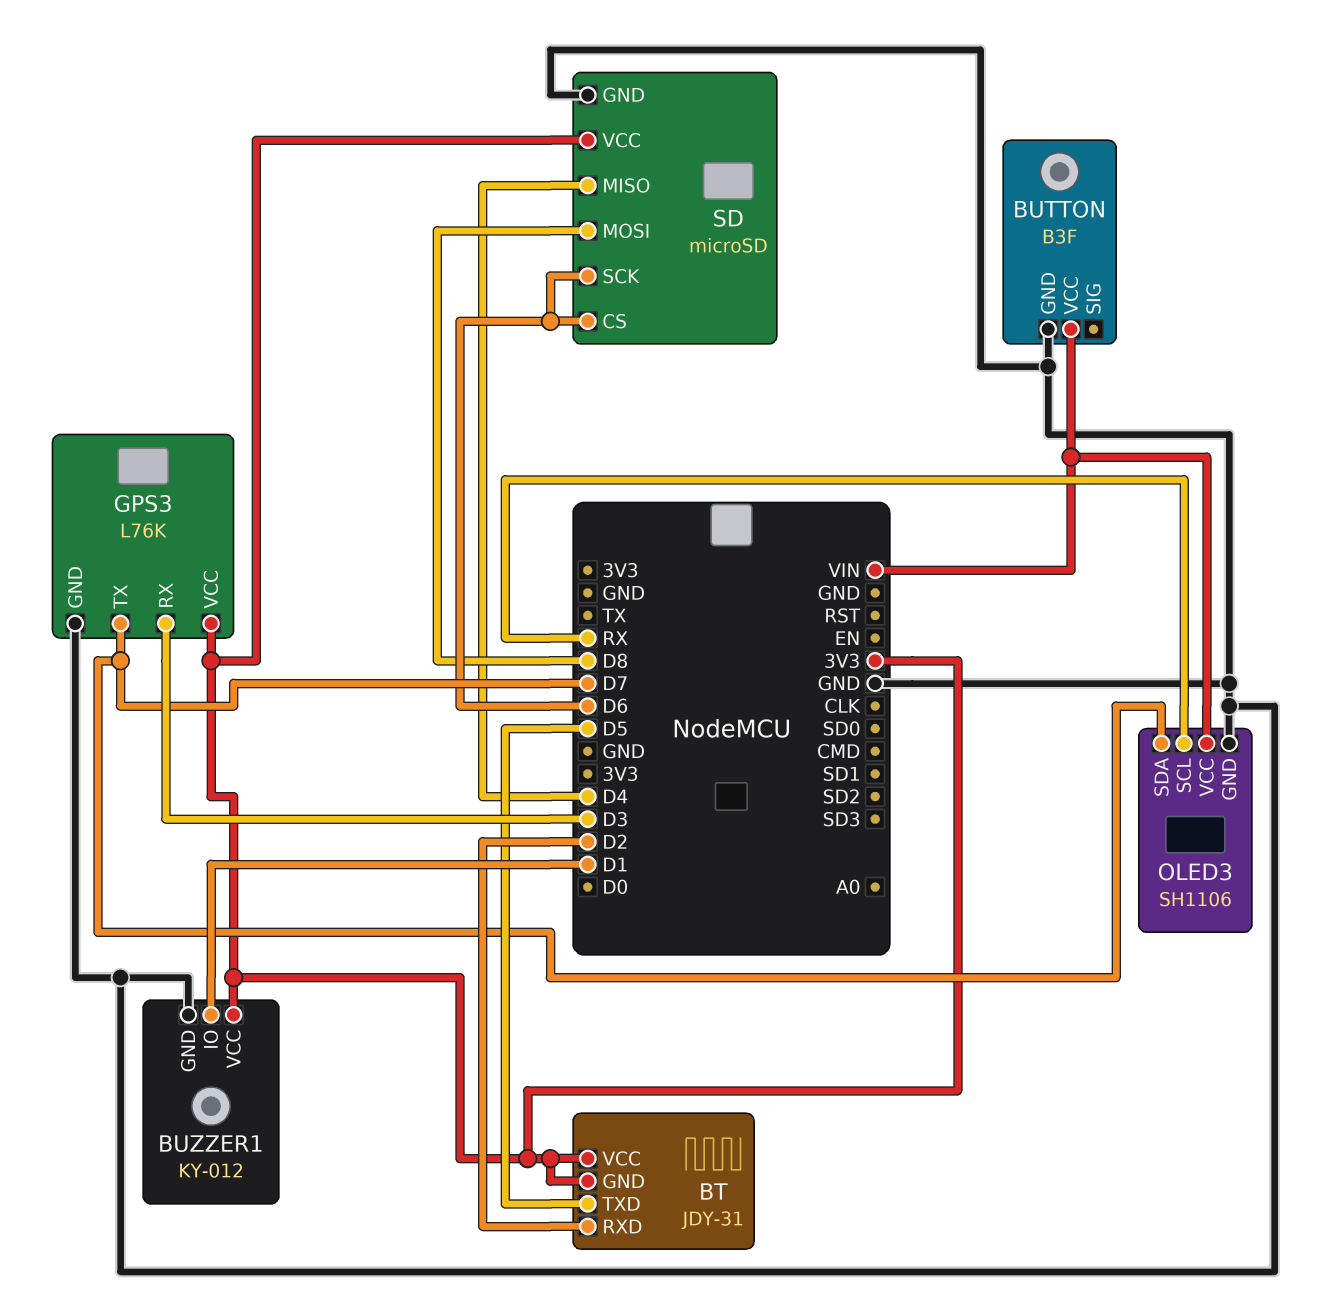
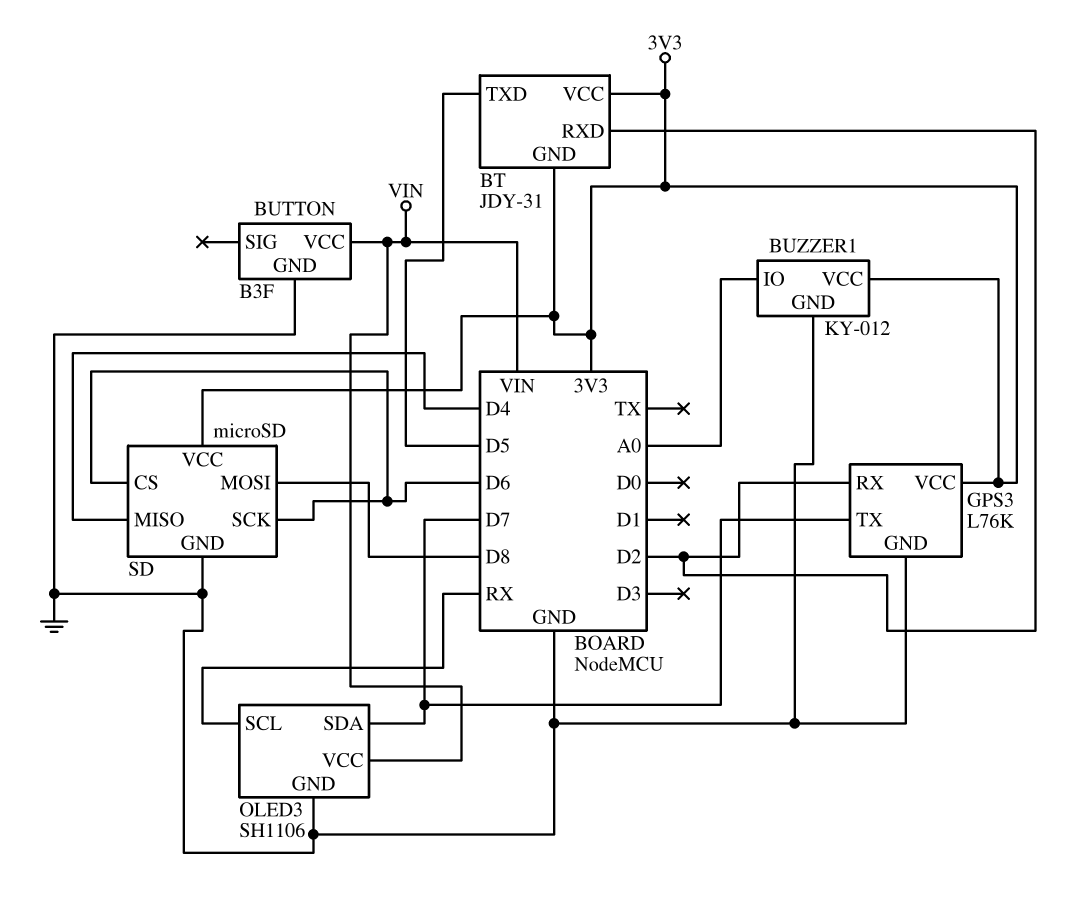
BUZZER1 pin IO: D1 -> A0
GPS3 pin RX: D3 -> D2

